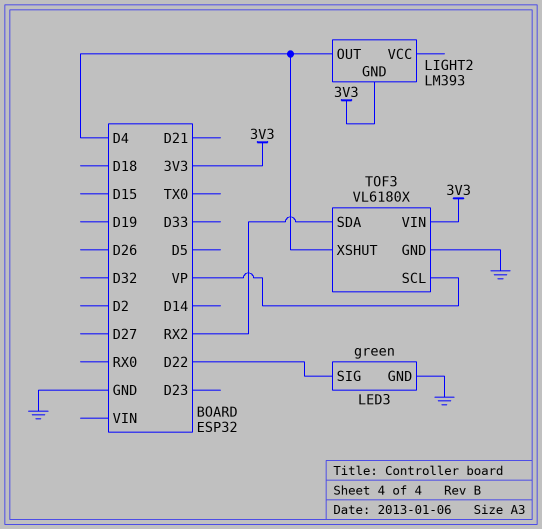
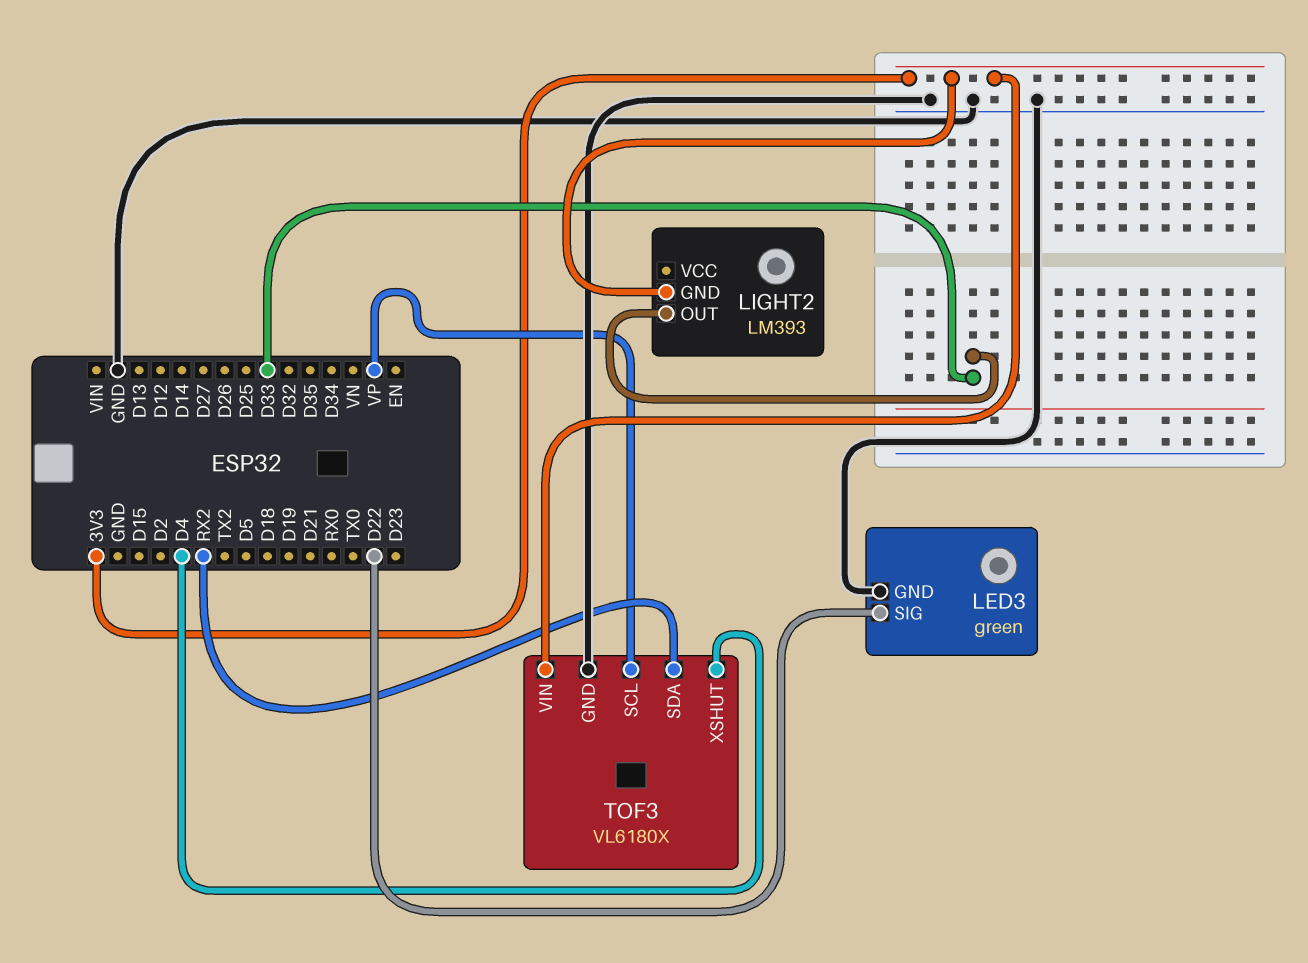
LIGHT2 pin OUT: D4 -> D33

